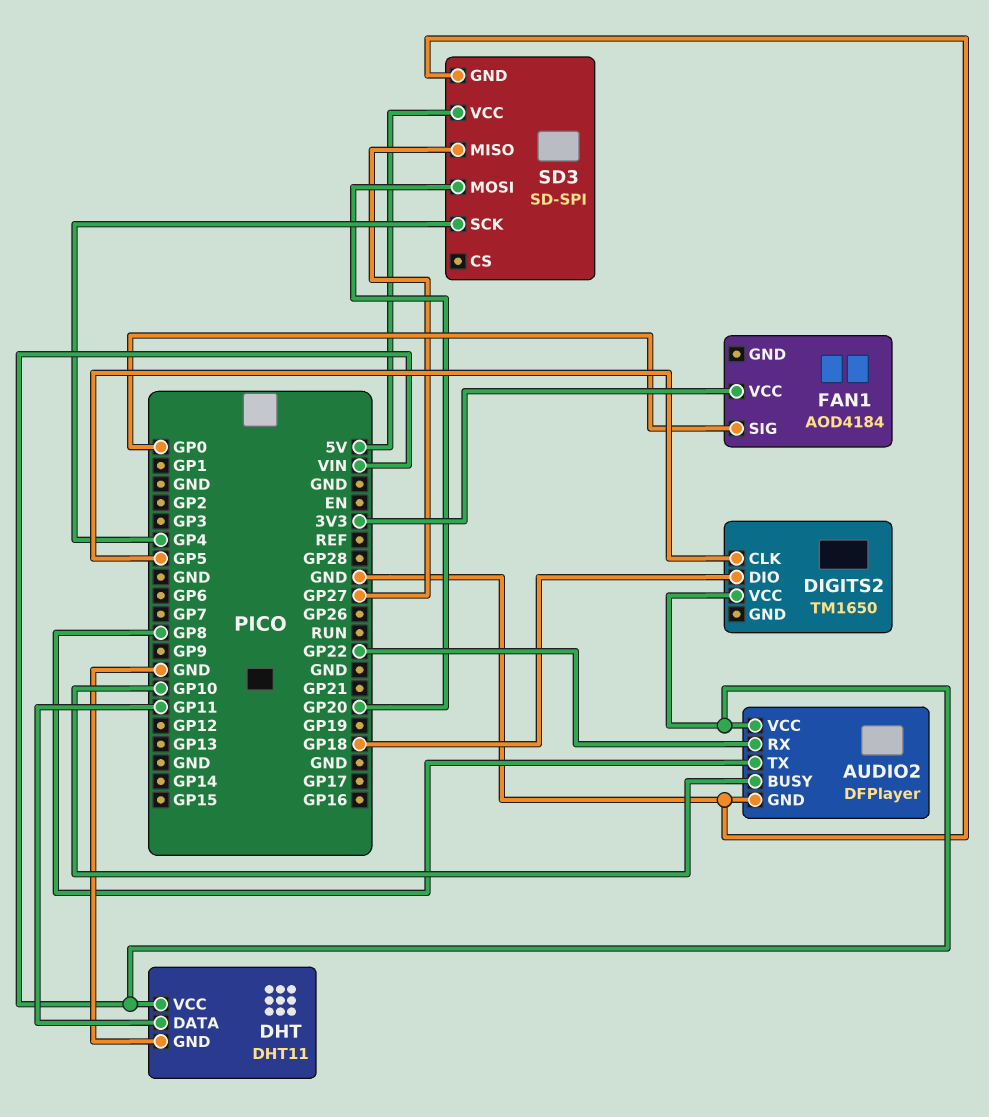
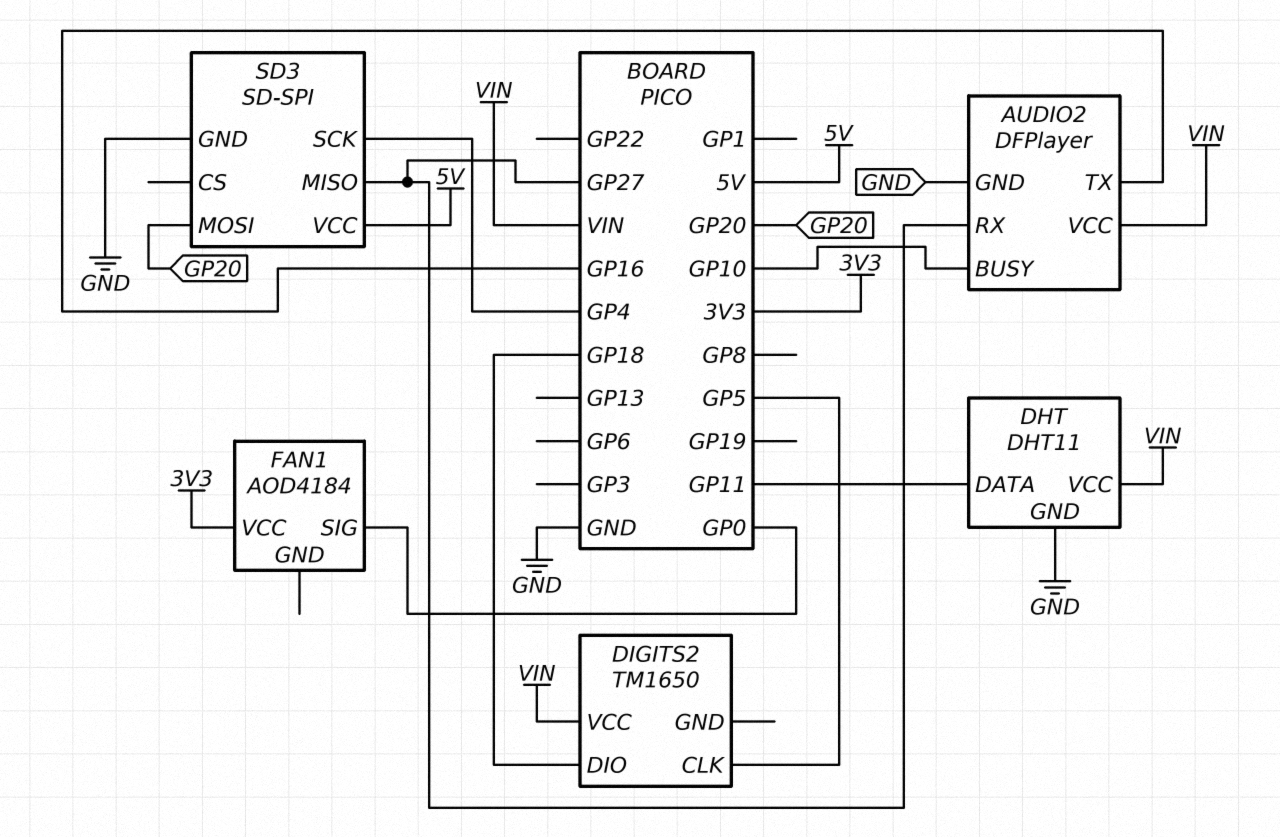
AUDIO2 pin RX: GP22 -> GP27
AUDIO2 pin TX: GP8 -> GP16

